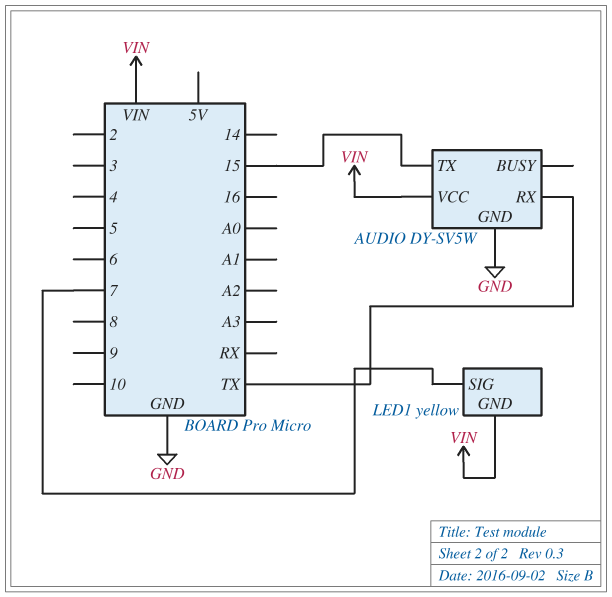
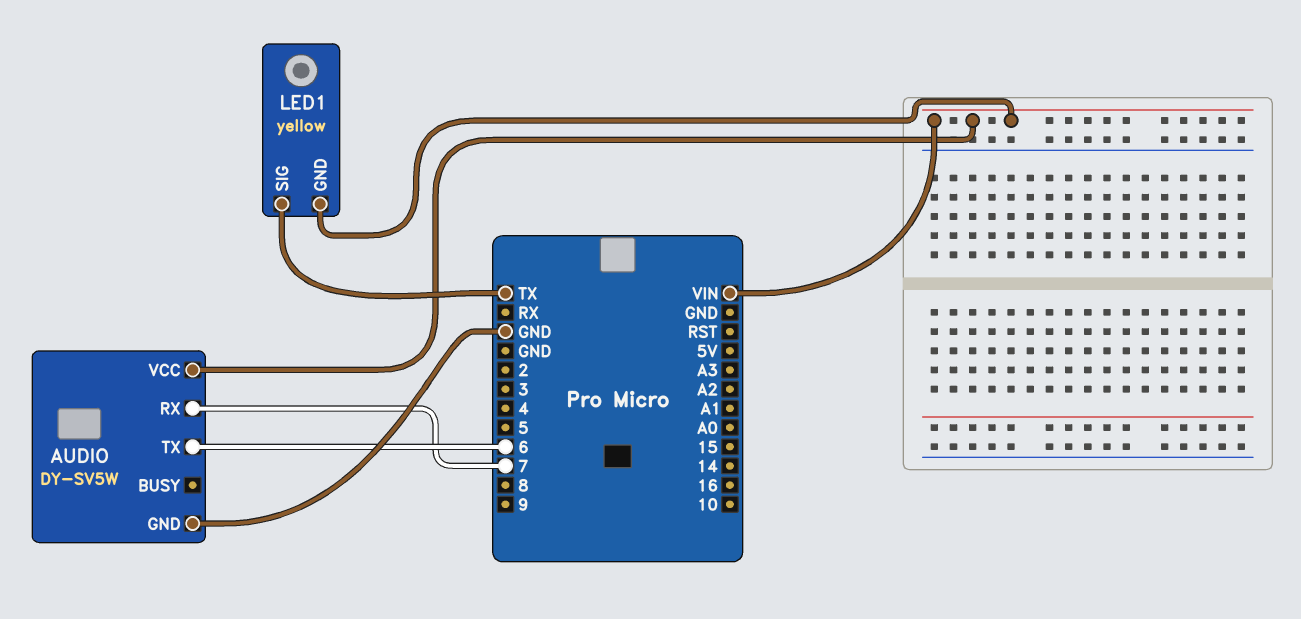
AUDIO pin RX: TX -> 7
AUDIO pin TX: 15 -> 6
LED1 pin SIG: 7 -> TX

